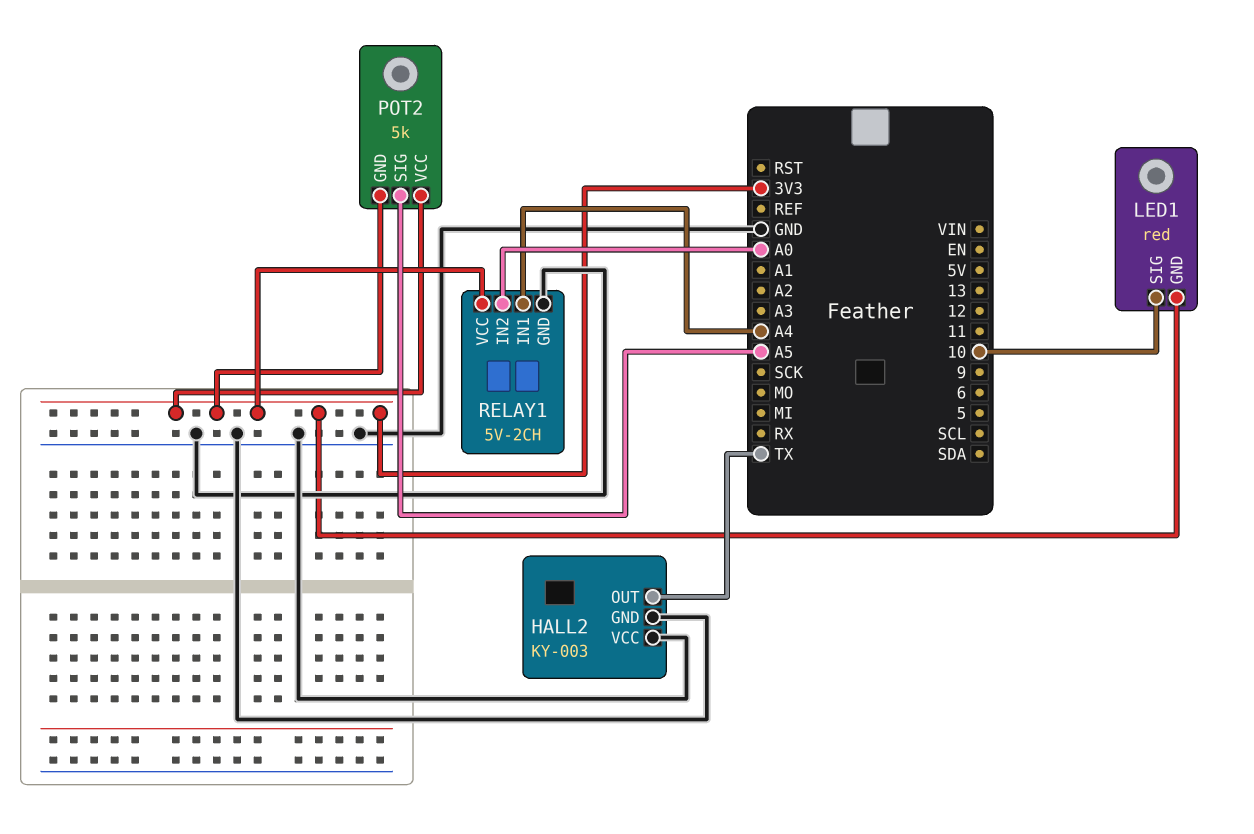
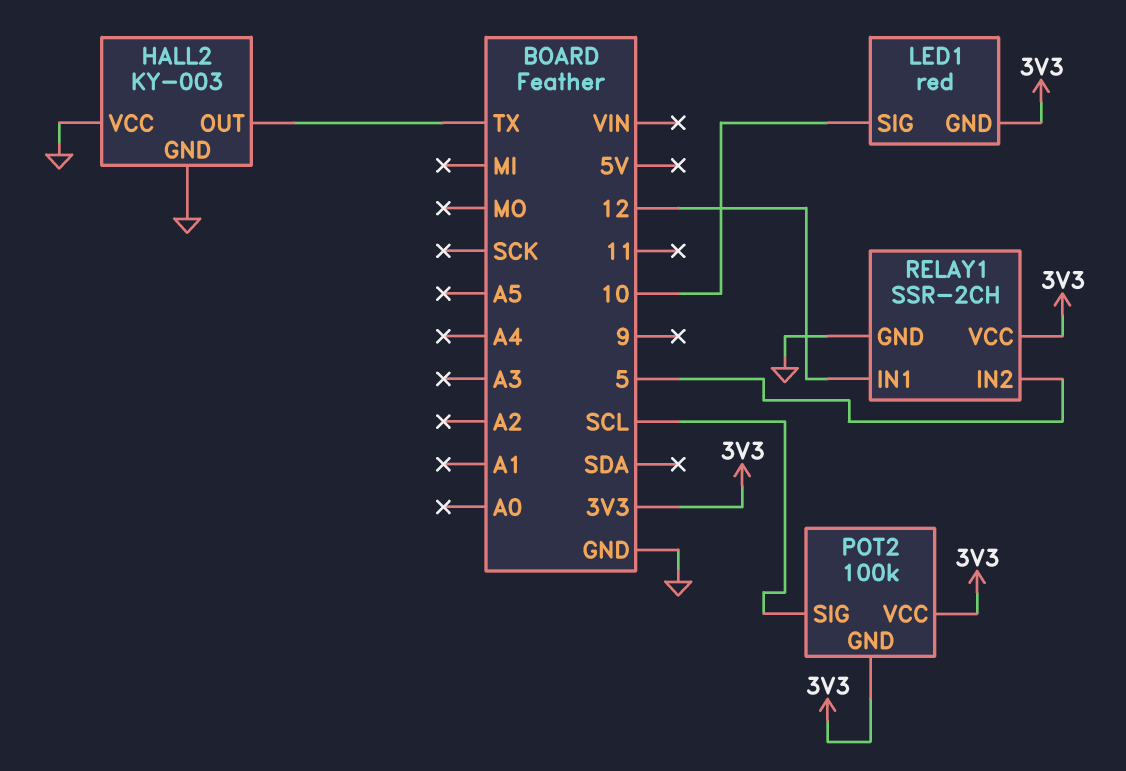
POT2: 5k -> 100k
POT2 pin SIG: A5 -> SCL
RELAY1: 5V-2CH -> SSR-2CH
RELAY1 pin IN1: A4 -> 12
RELAY1 pin IN2: A0 -> 5

